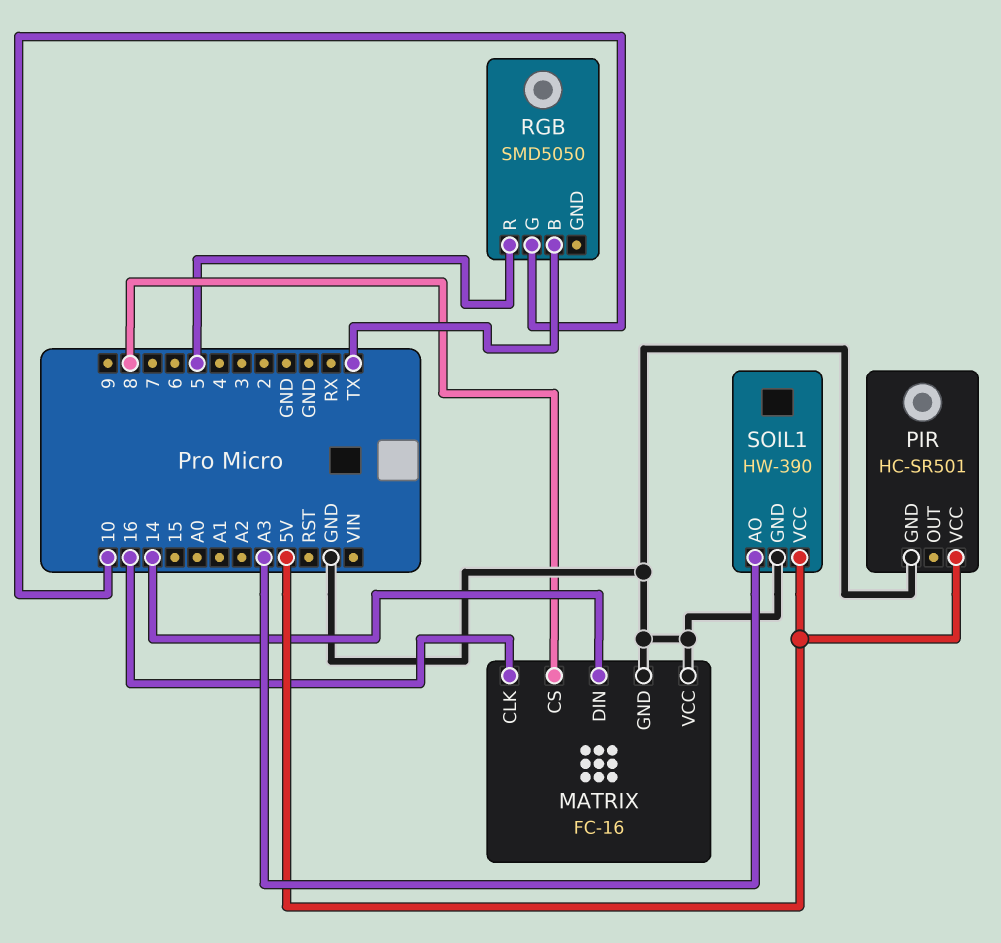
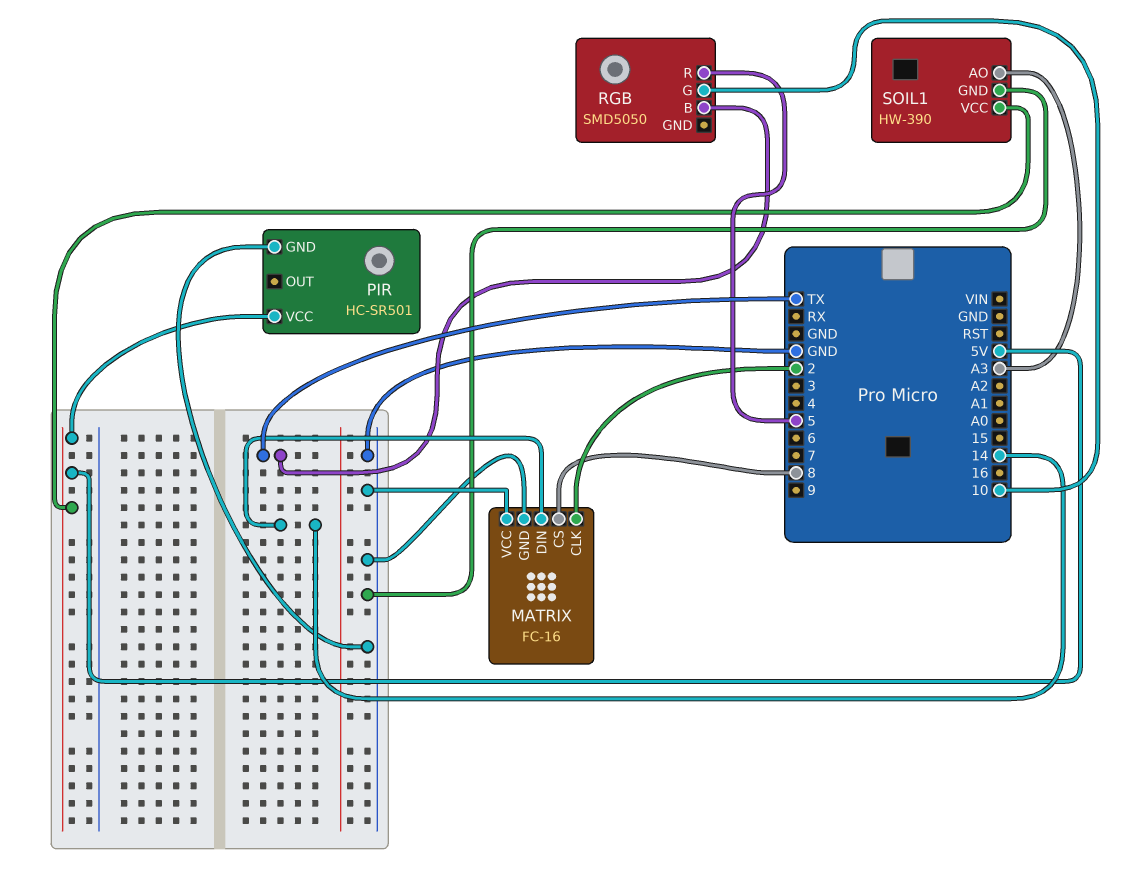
MATRIX pin CLK: 16 -> 2

